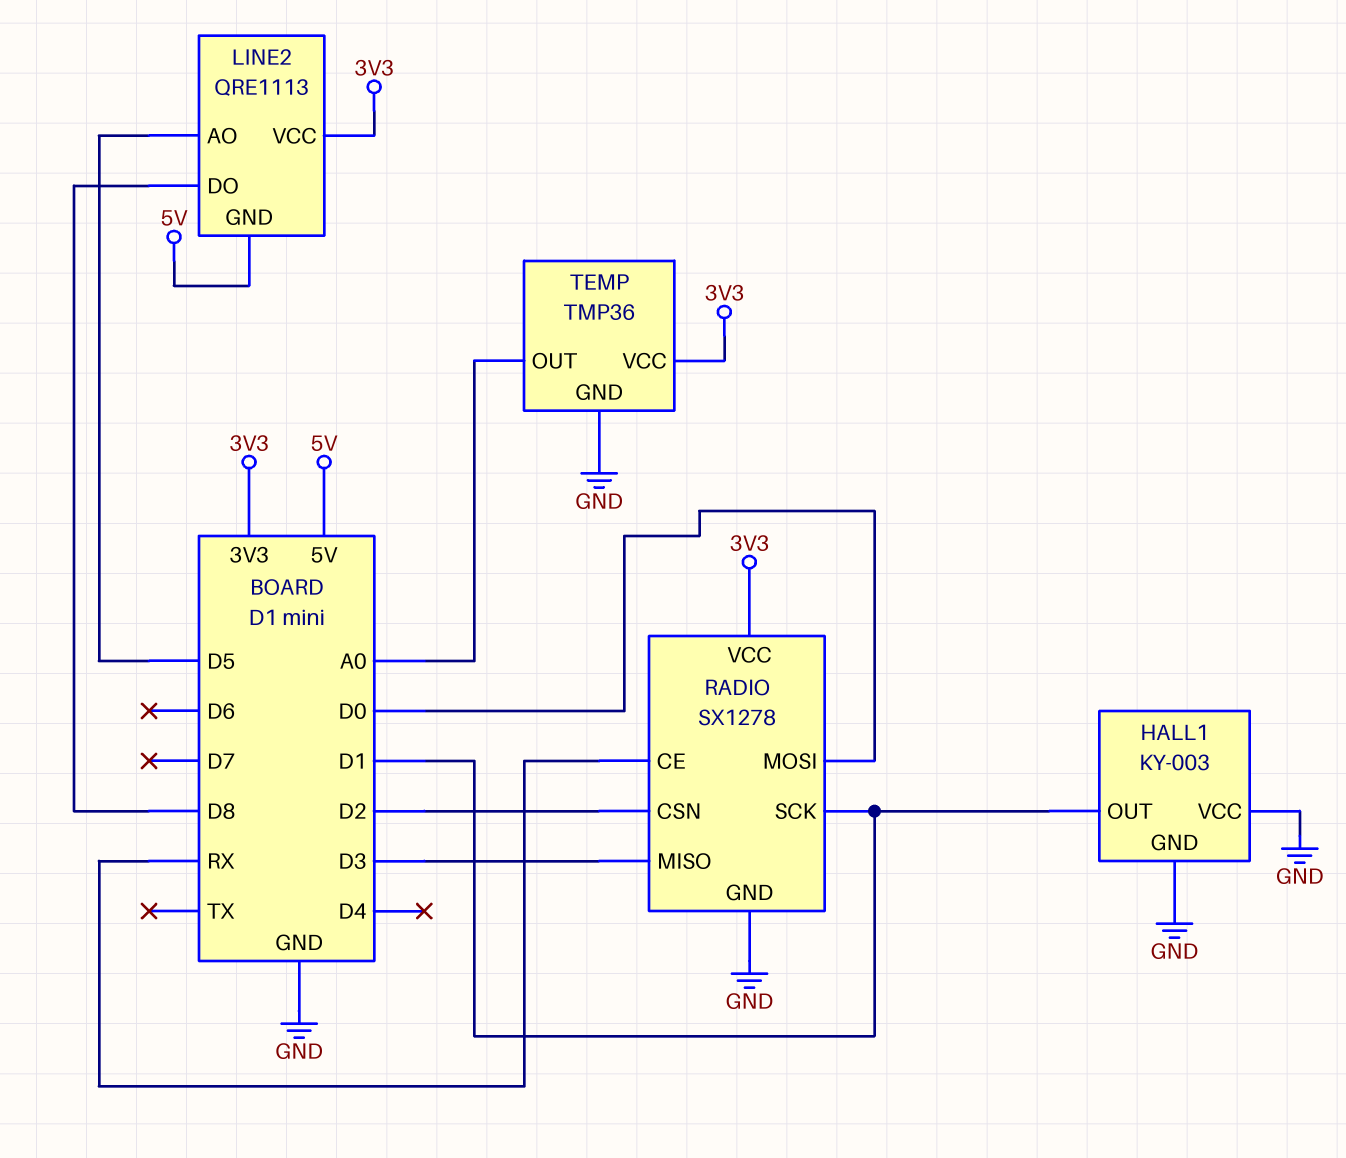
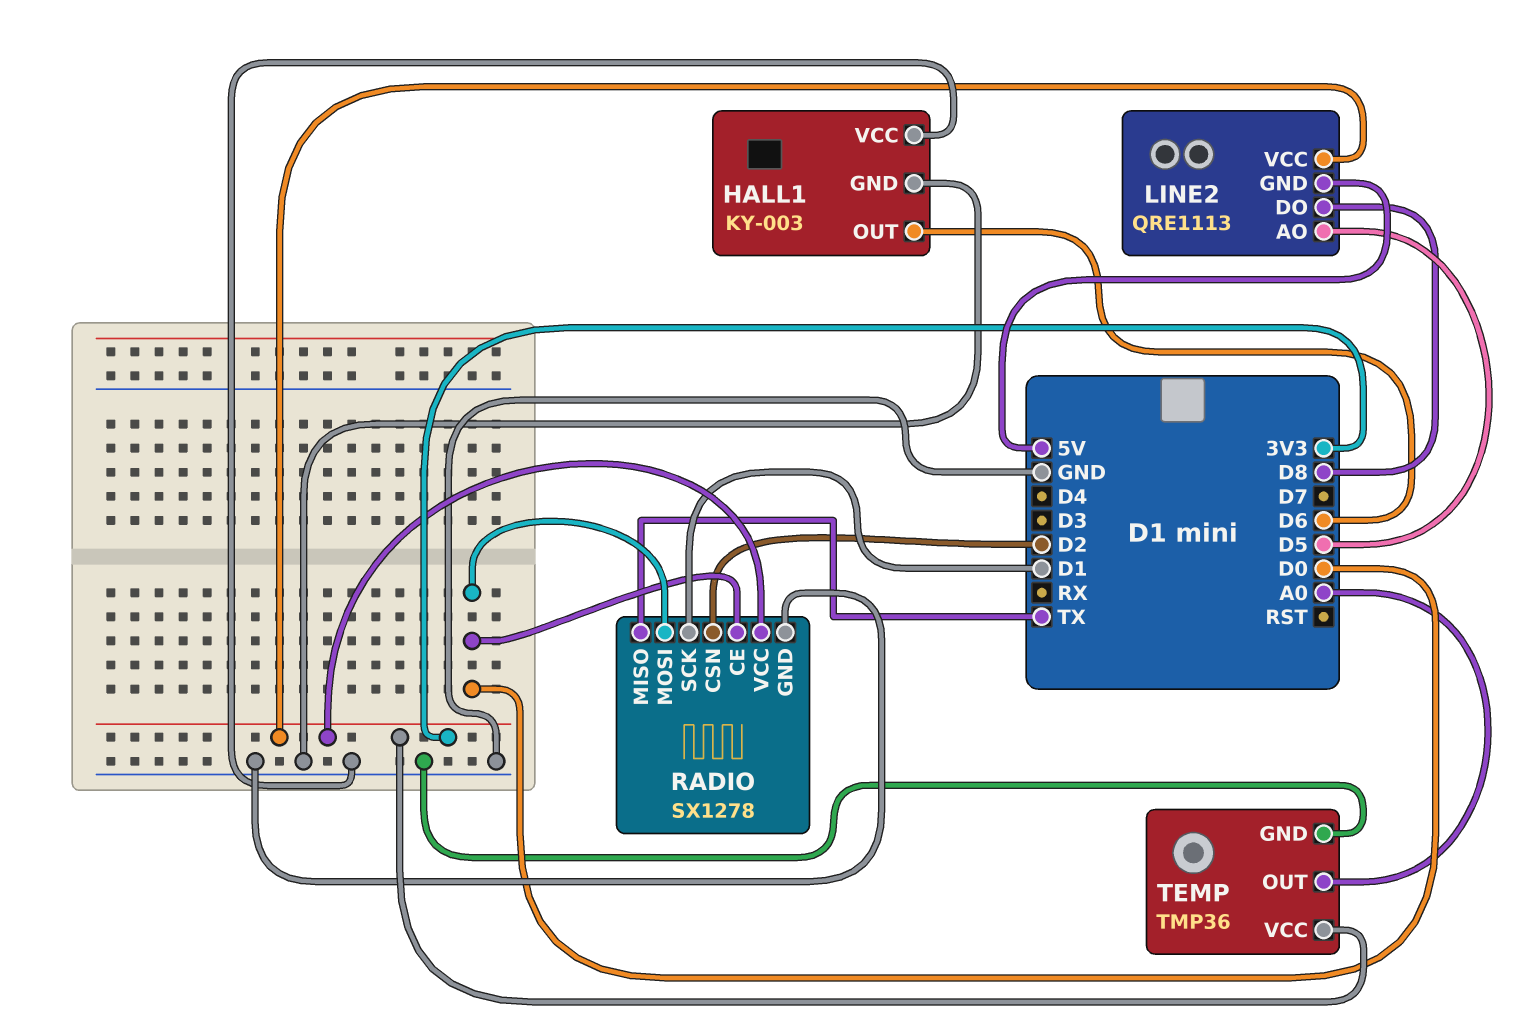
HALL1 pin OUT: D1 -> D6
RADIO pin CE: RX -> D0
RADIO pin MISO: D3 -> TX

